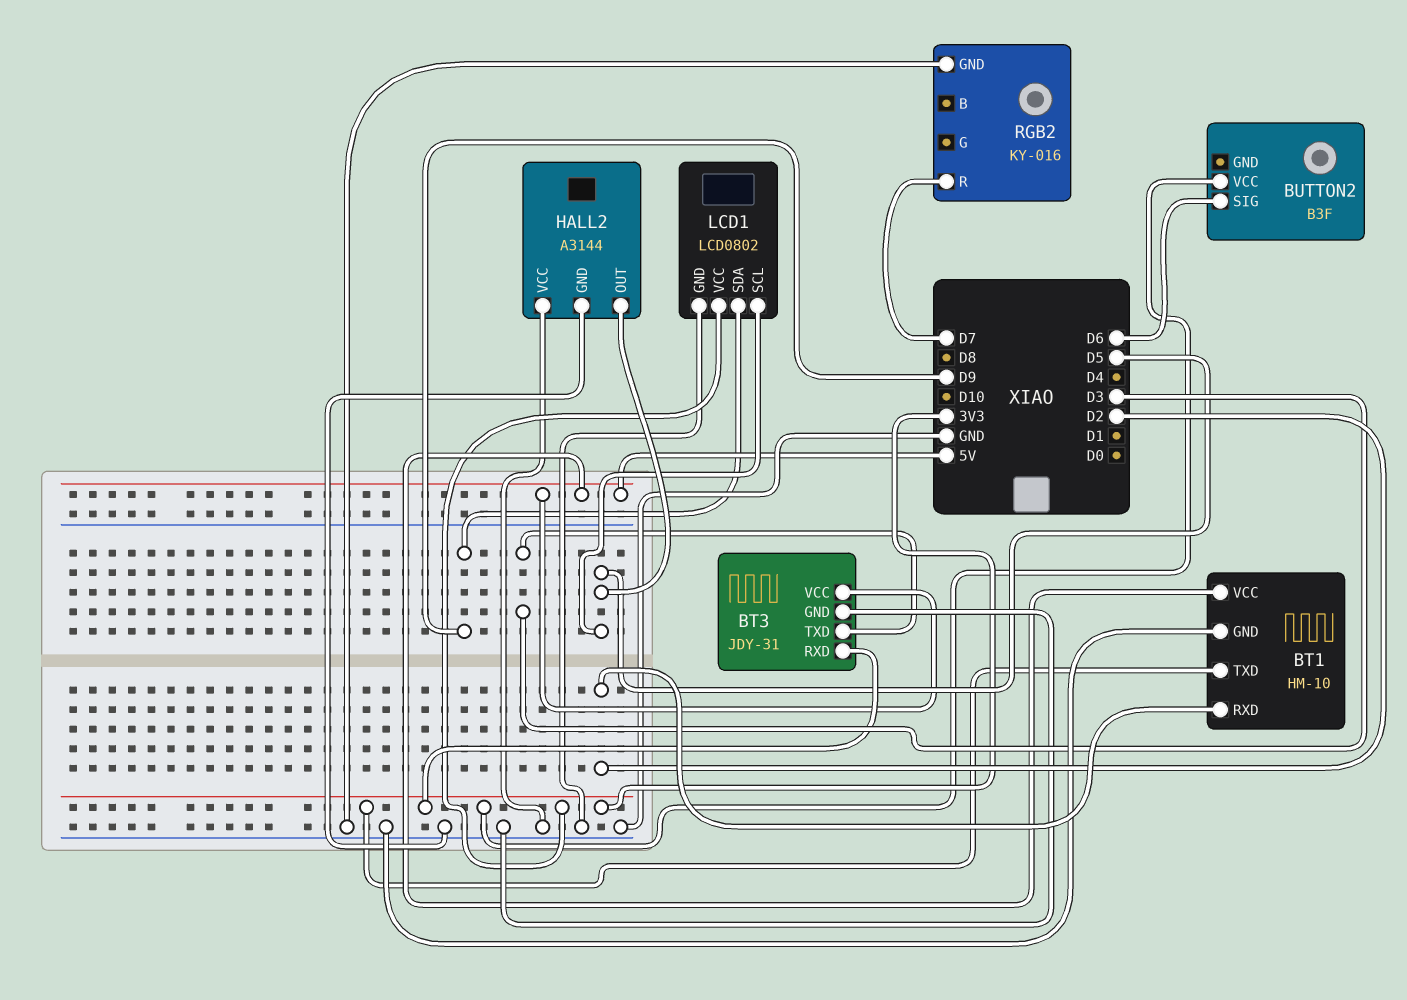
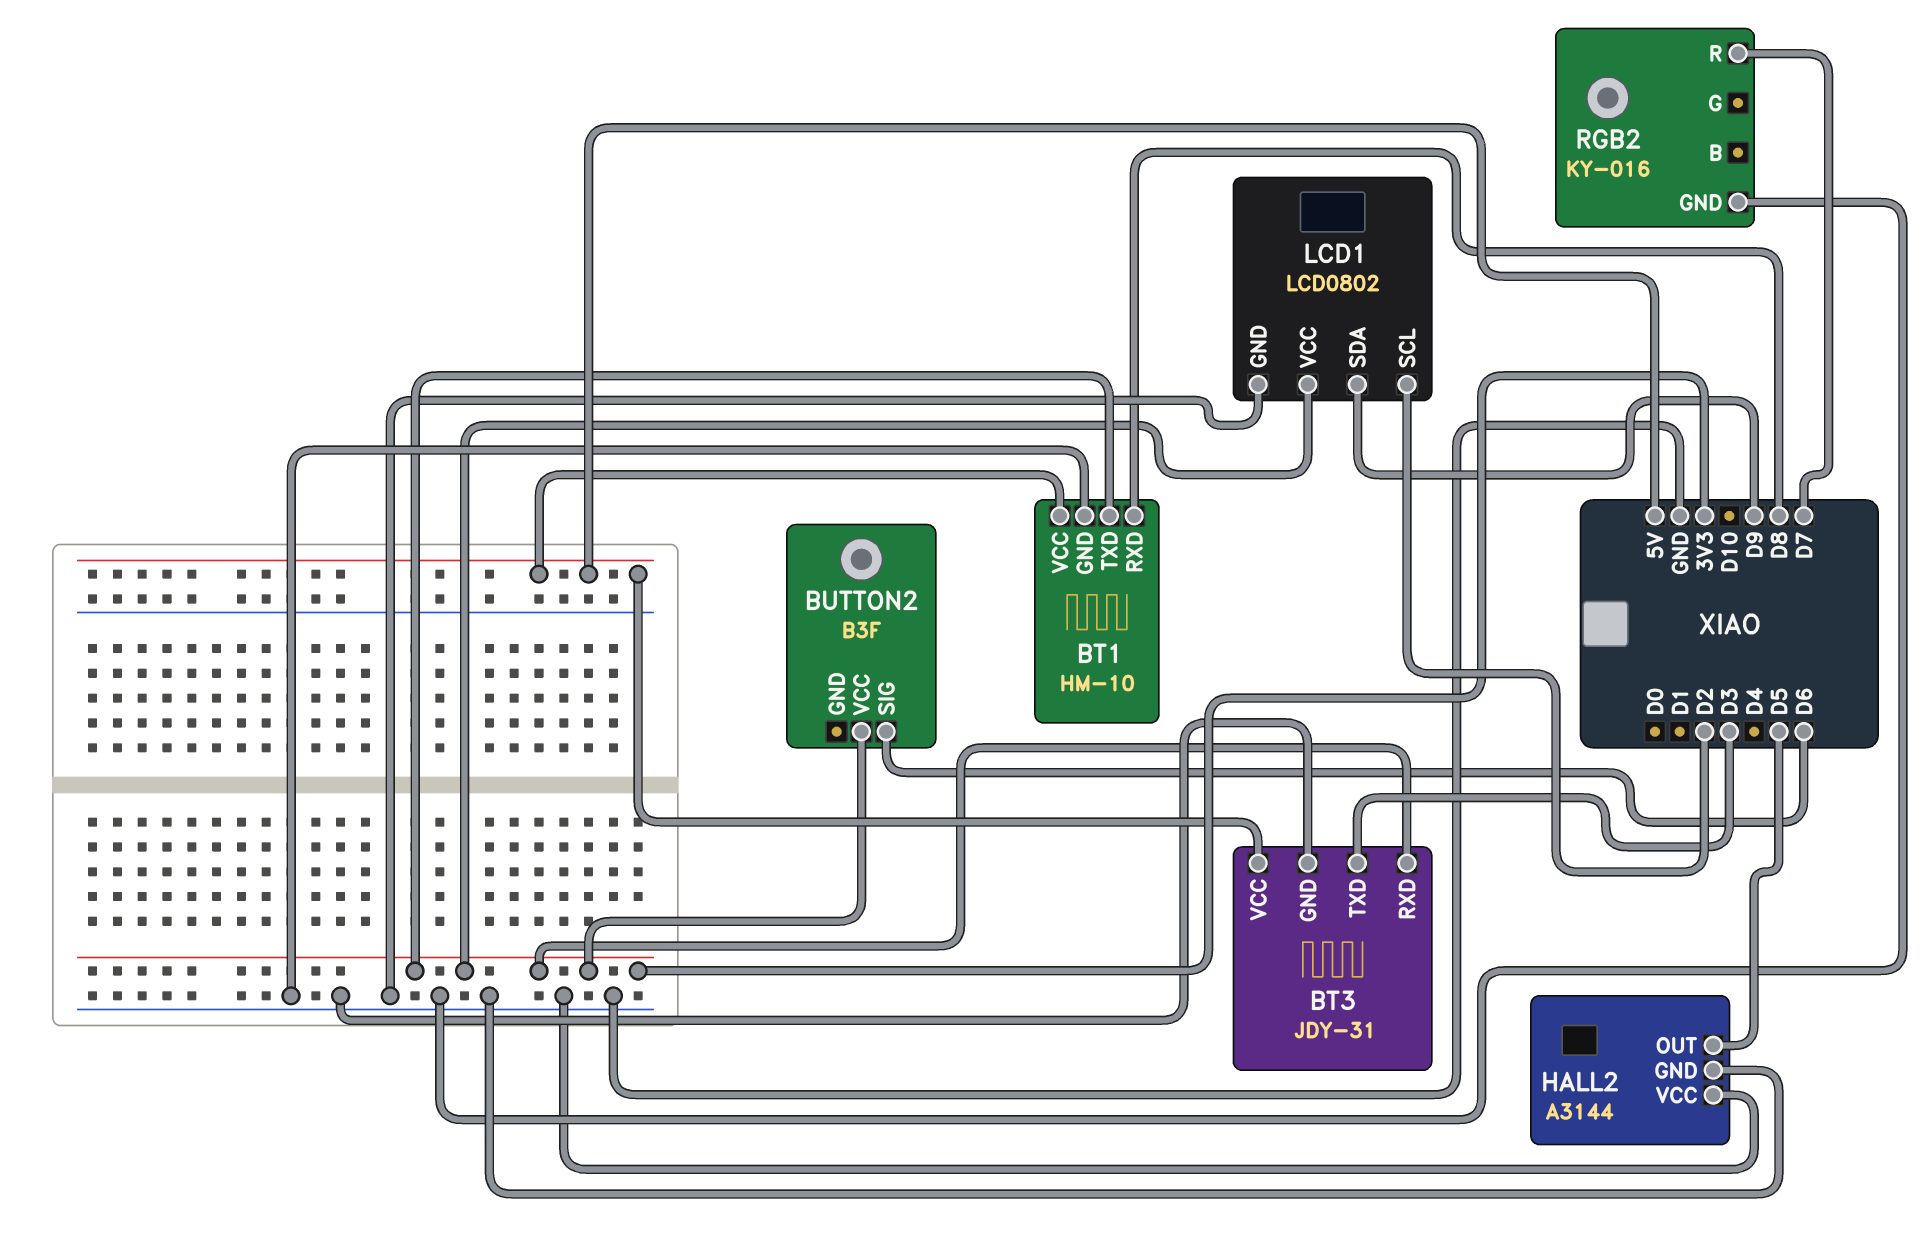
BT1 pin RXD: D2 -> D8
LCD1 pin SCL: D5 -> D2

